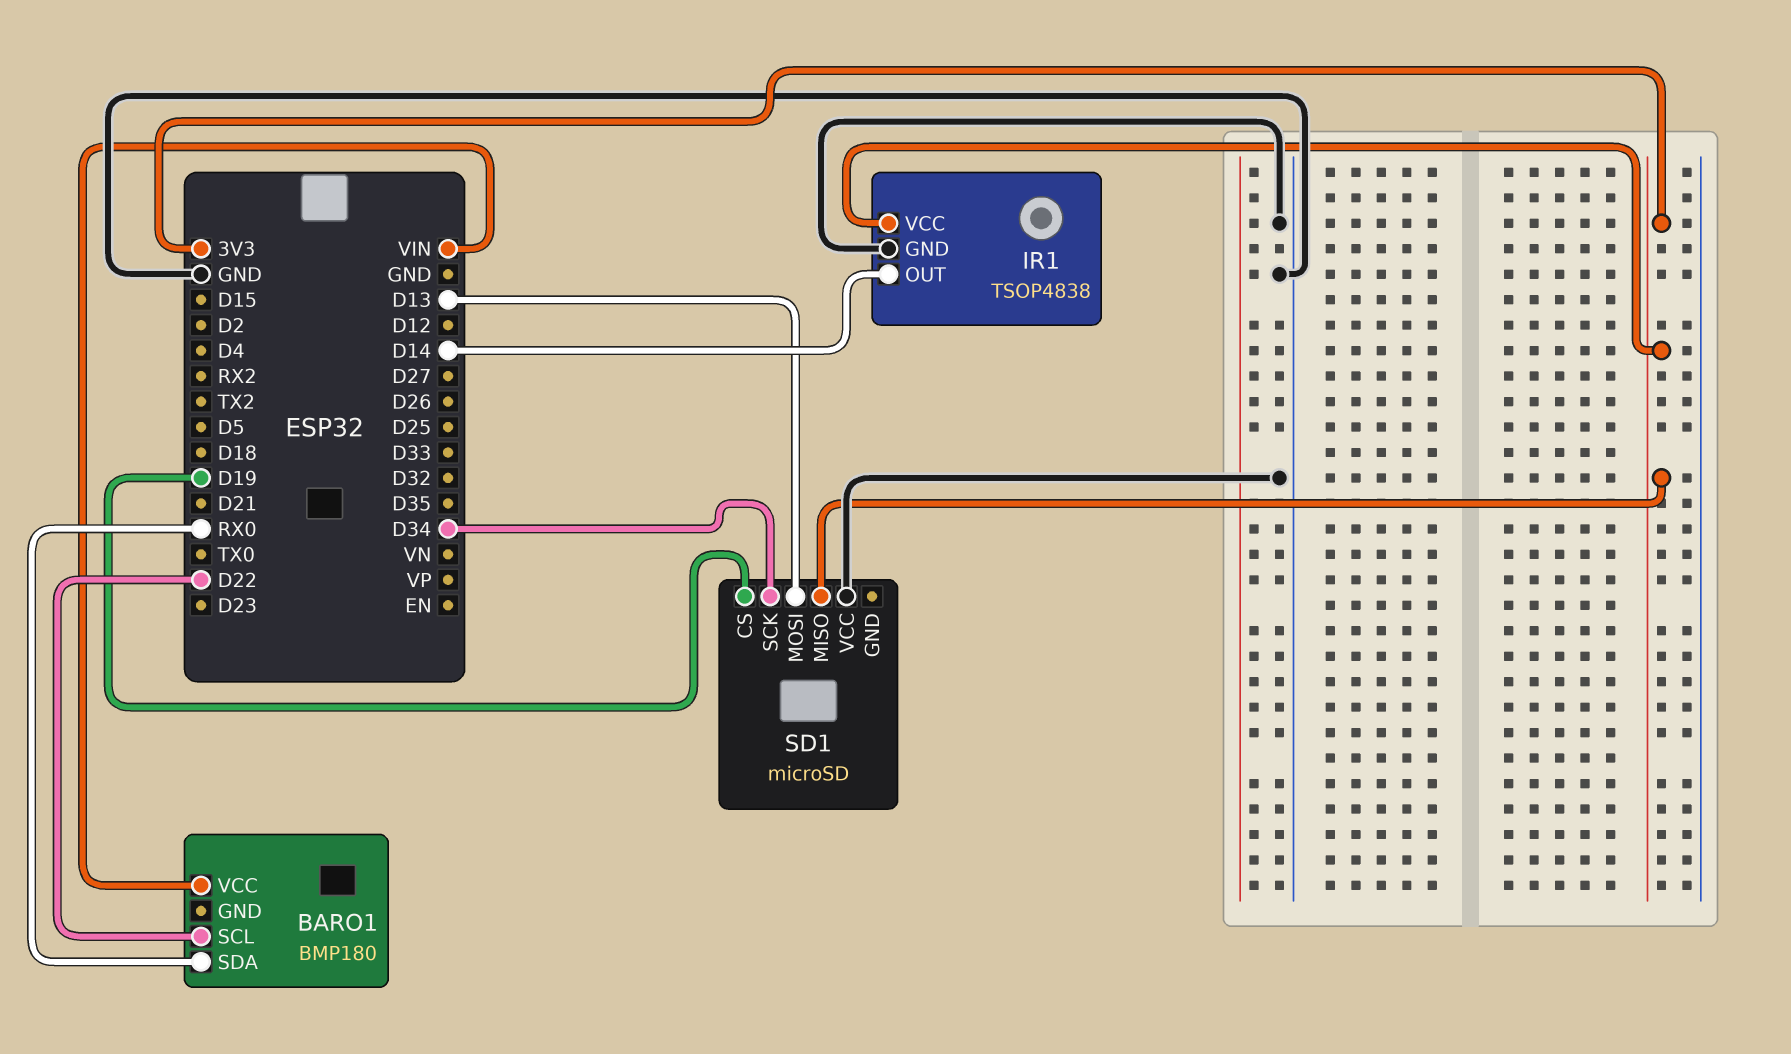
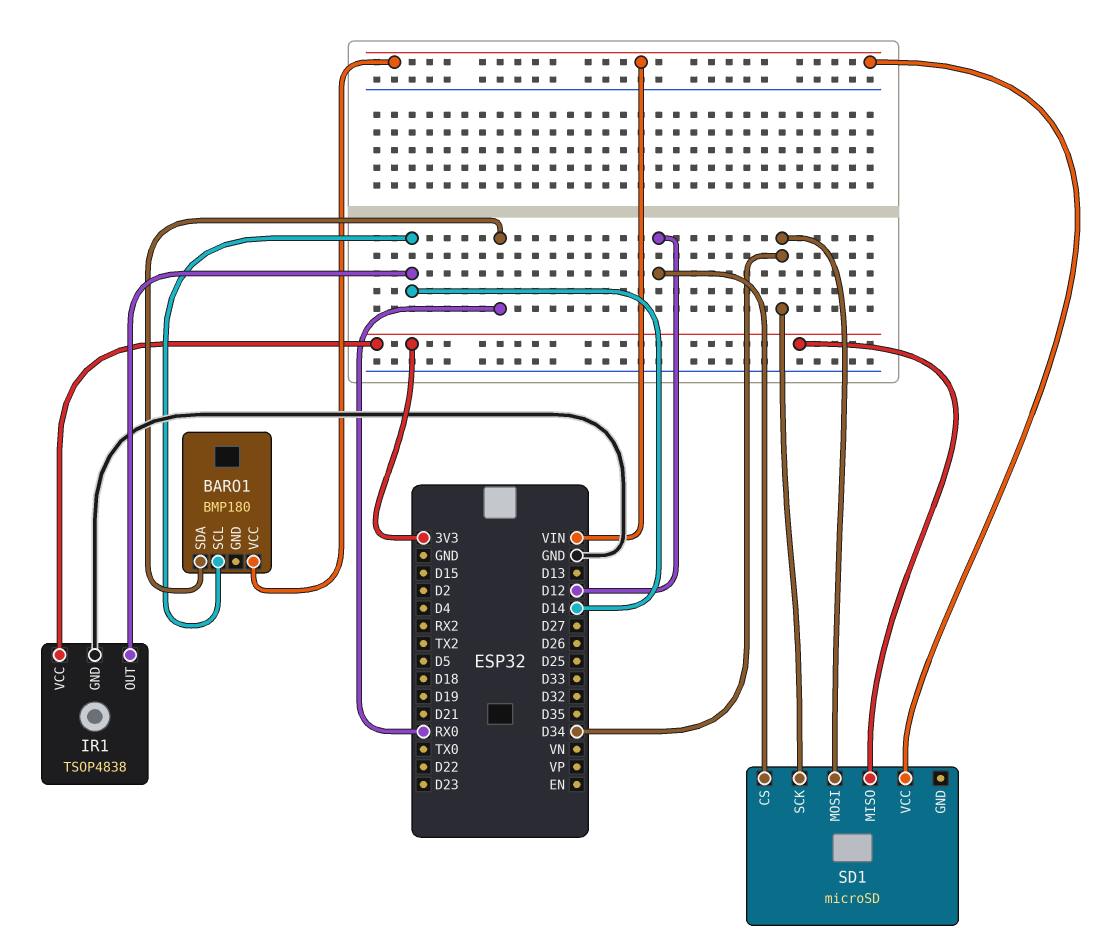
BARO1 pin SCL: D22 -> D14
SD1 pin CS: D19 -> D12
SD1 pin MOSI: D13 -> D34
SD1 pin VCC: GND -> VIN

